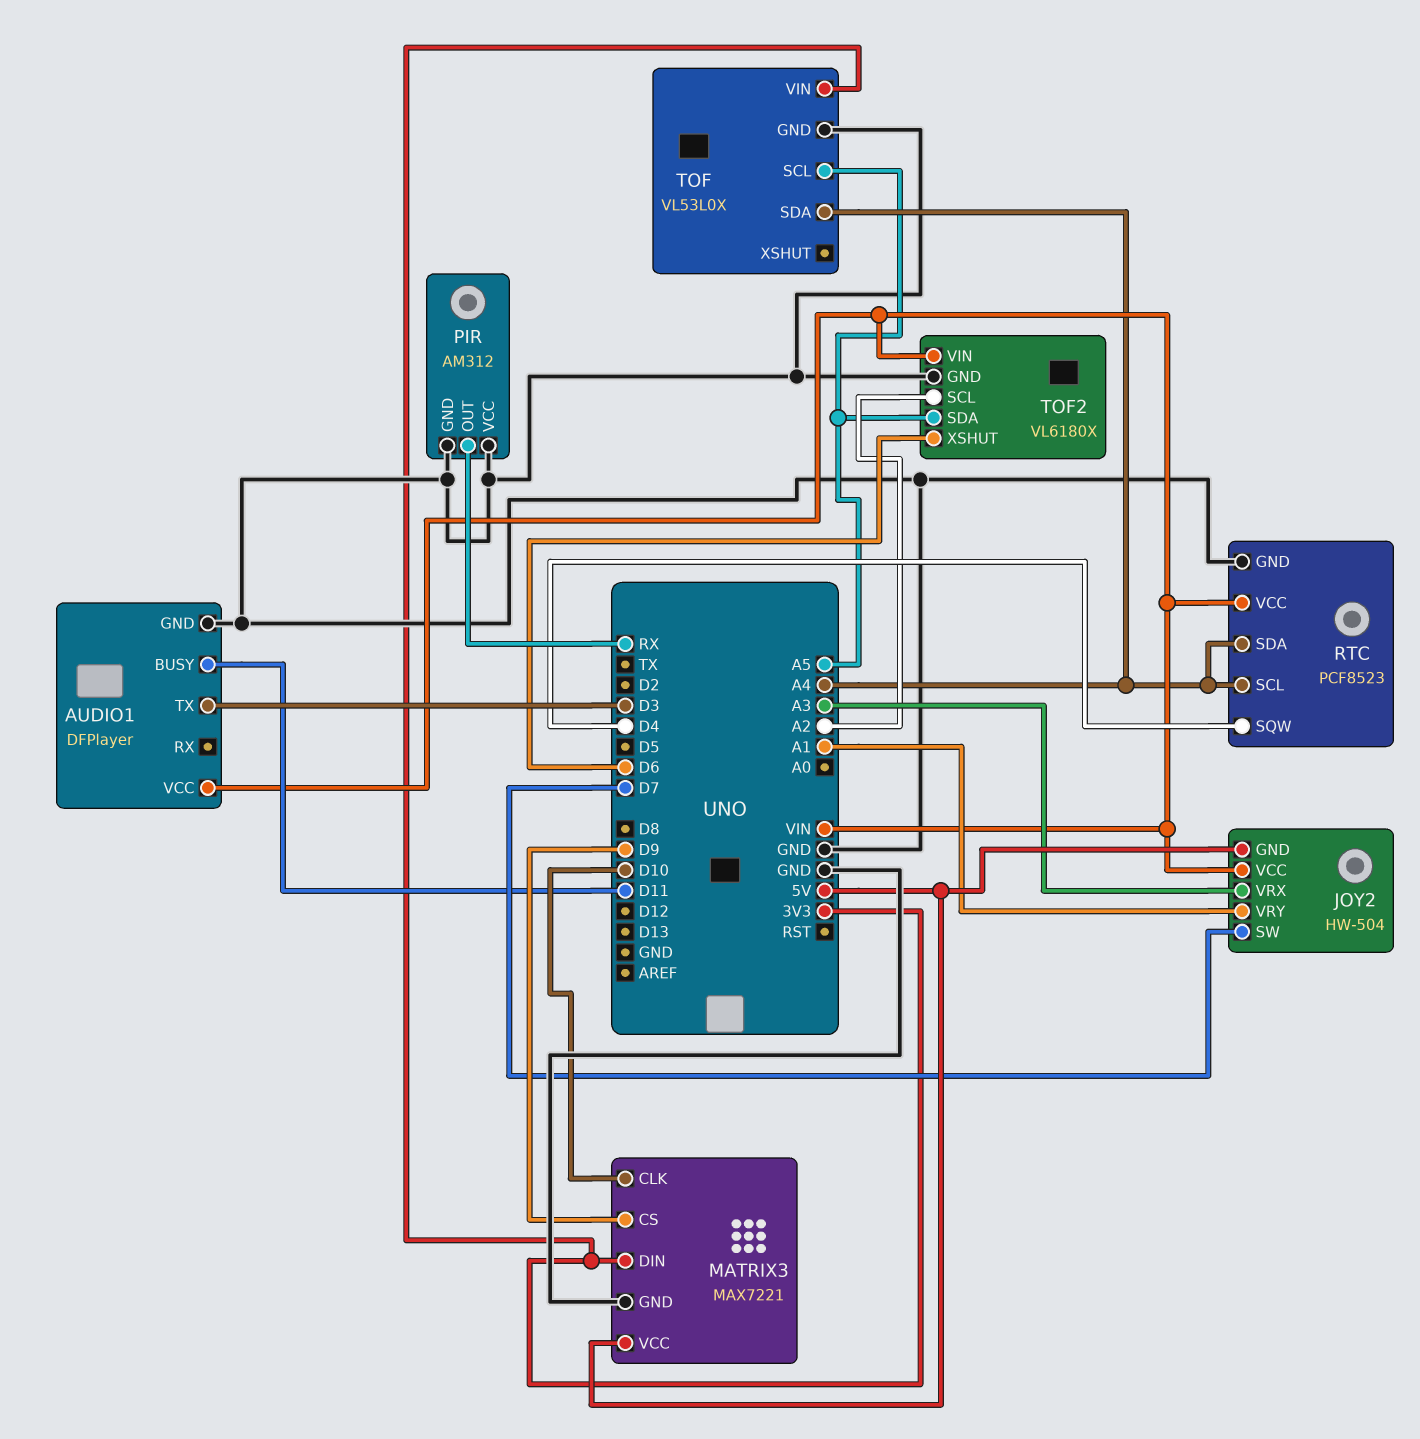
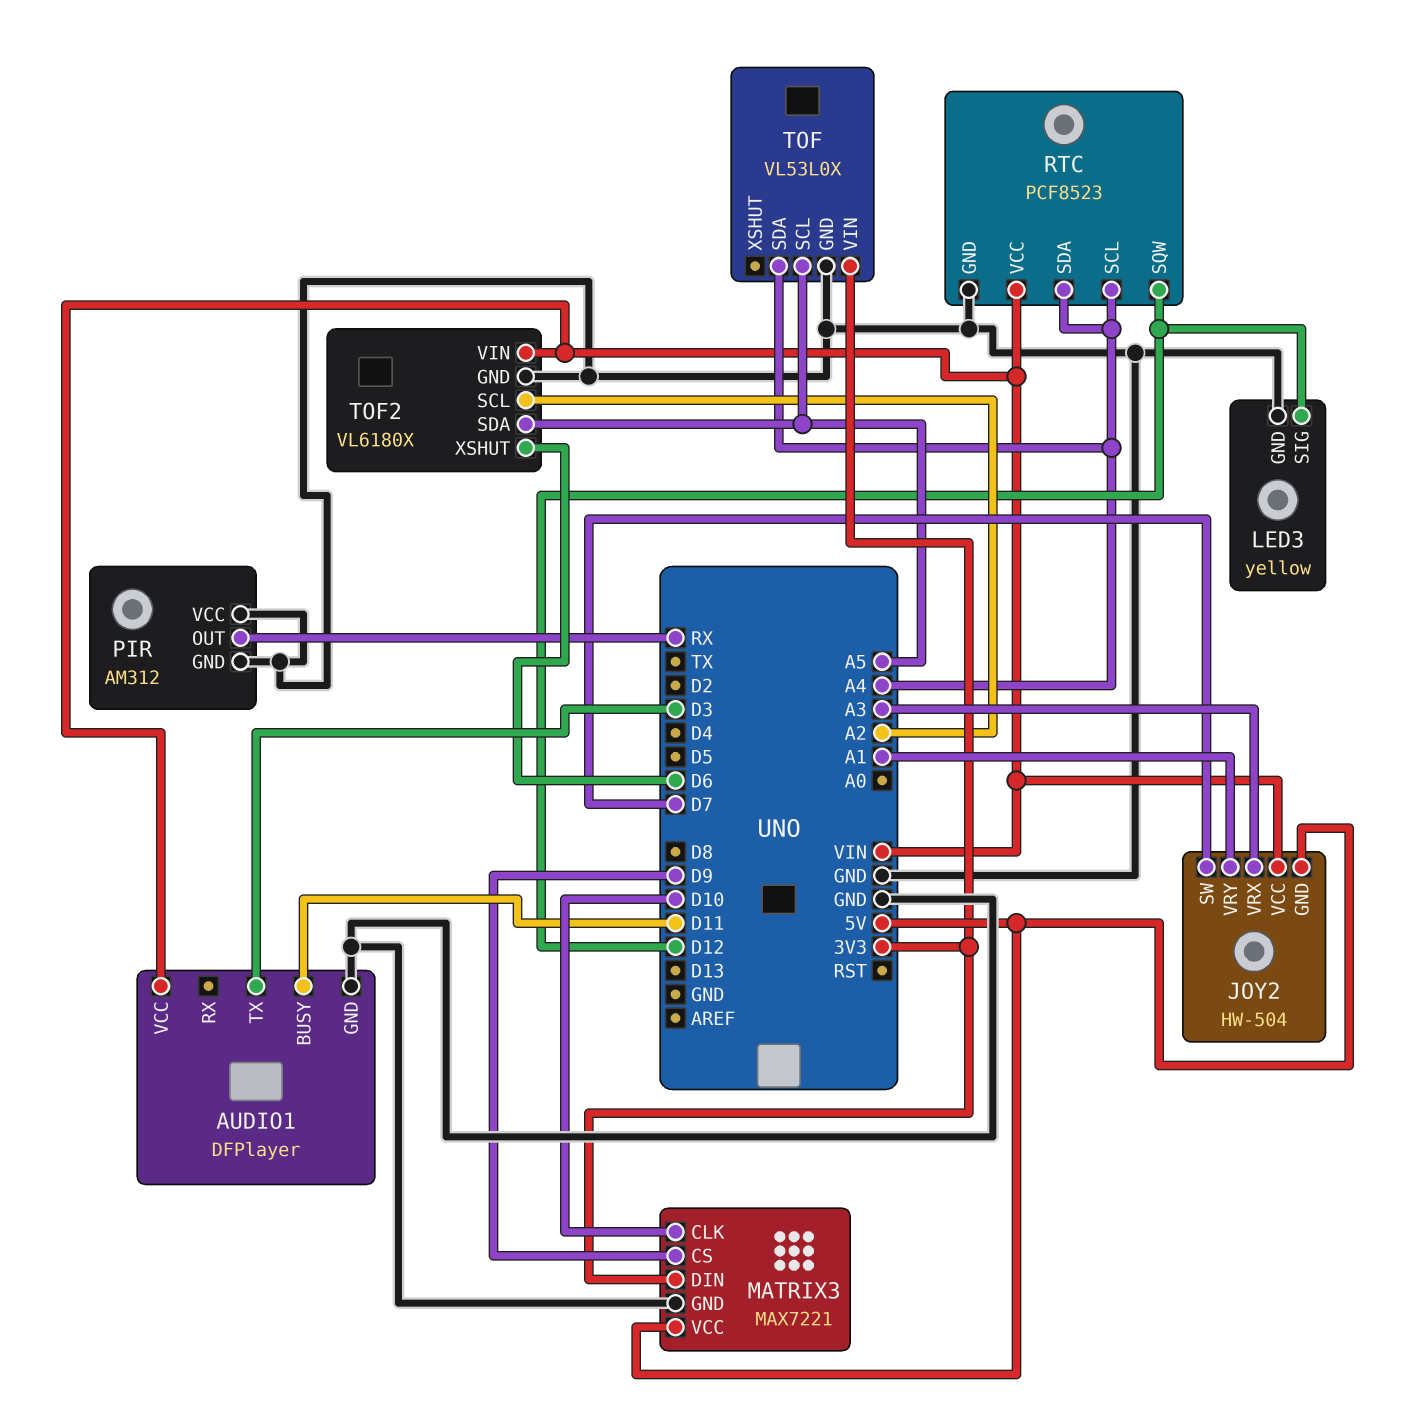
LED3: none -> yellow
LED3 pin GND: none -> GND
LED3 pin SIG: none -> D12
RTC pin SQW: D4 -> D12

